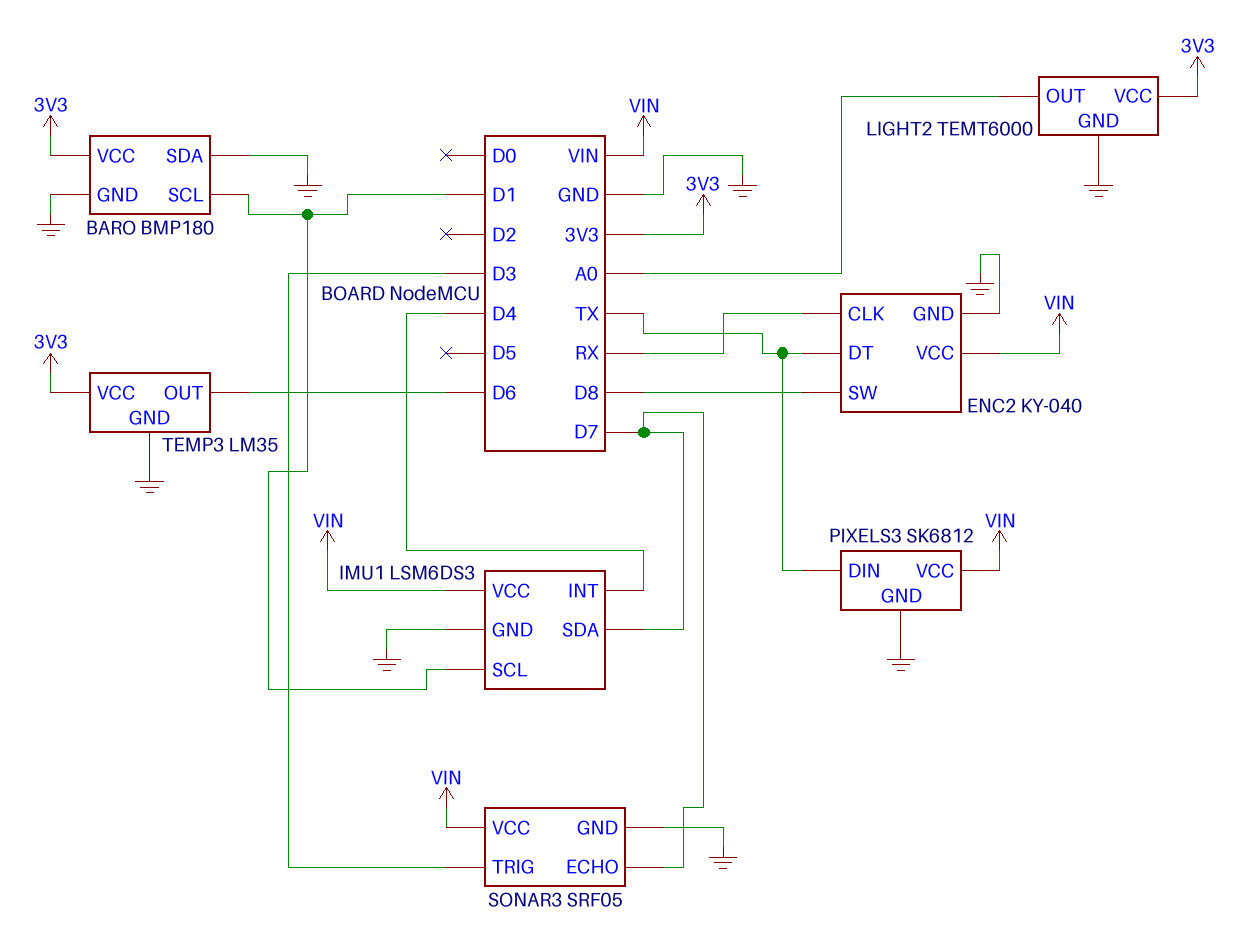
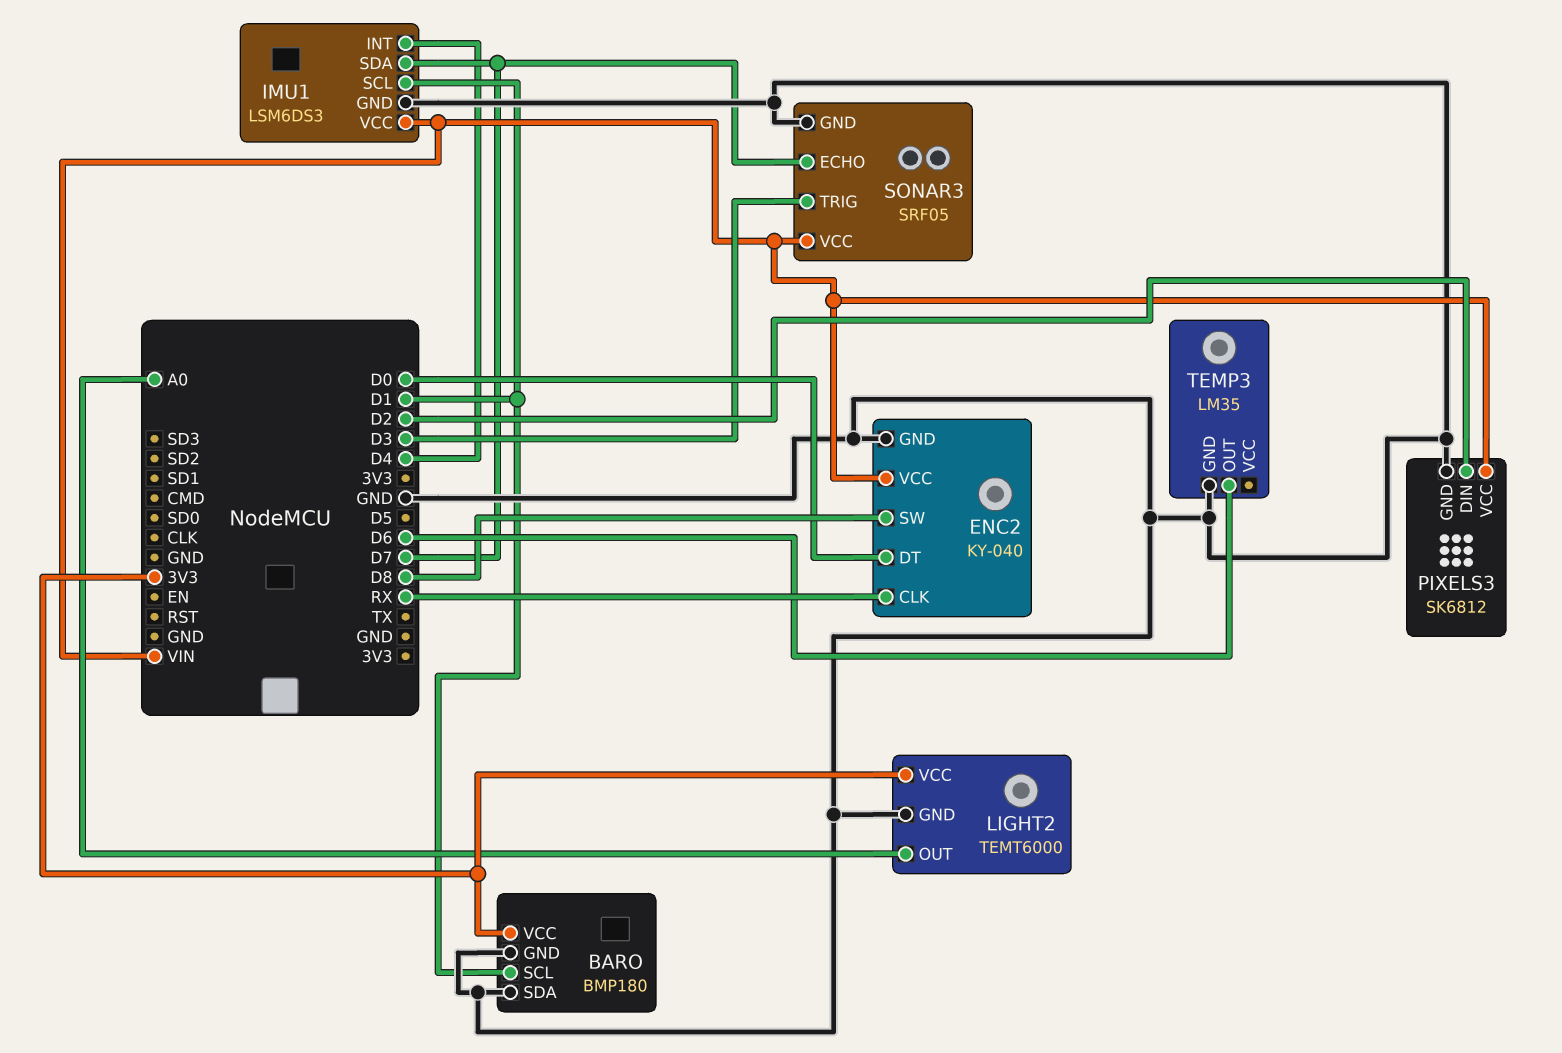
ENC2 pin DT: TX -> D0
PIXELS3 pin DIN: TX -> D2
TEMP3 pin VCC: 3V3 -> none

